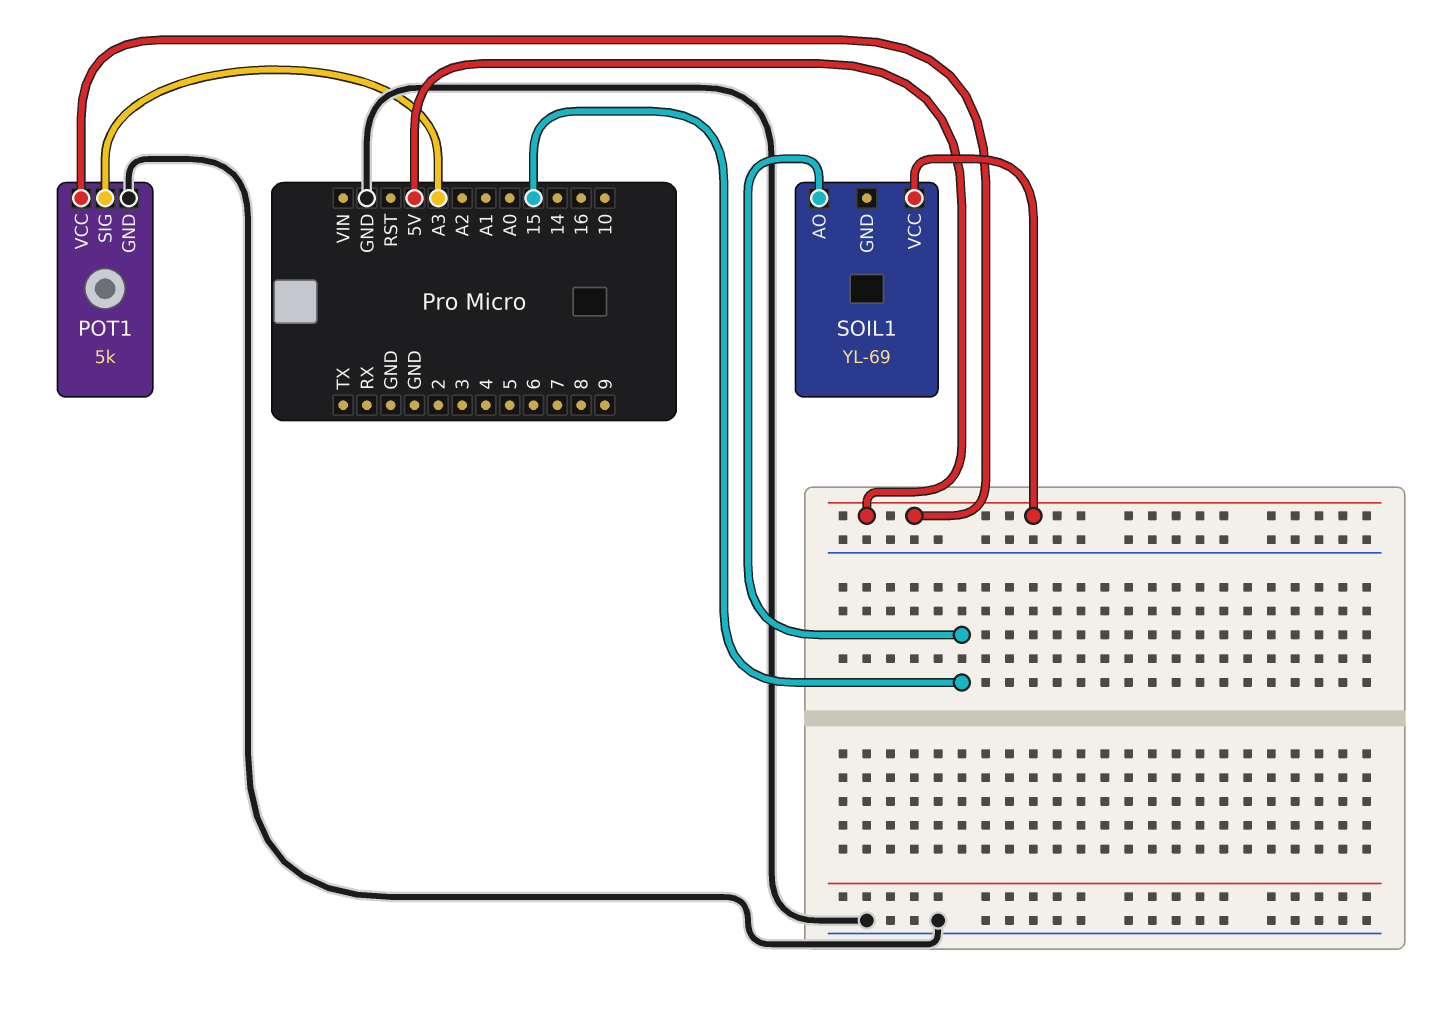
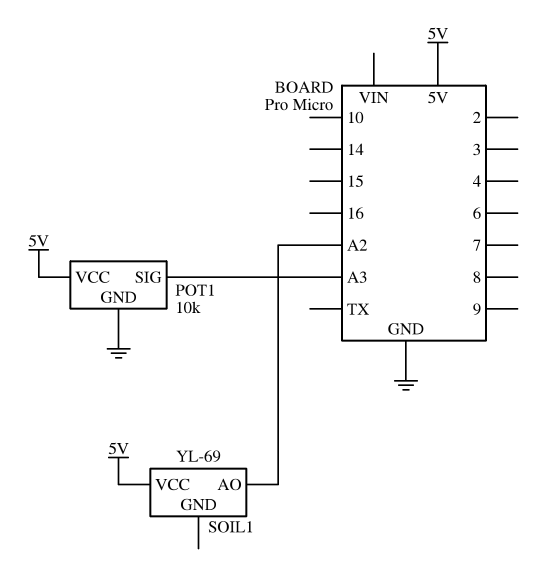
POT1: 5k -> 10k
SOIL1 pin AO: 15 -> A2

